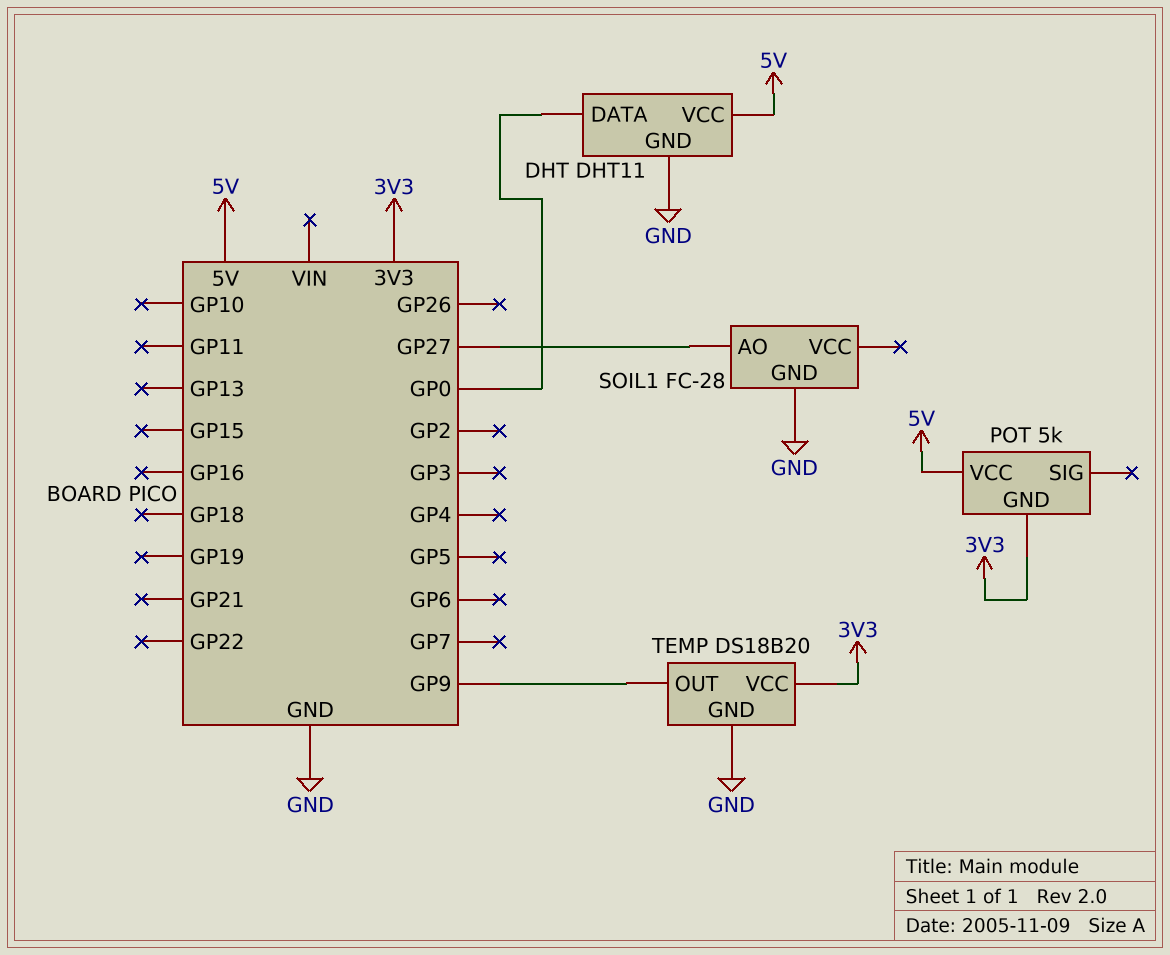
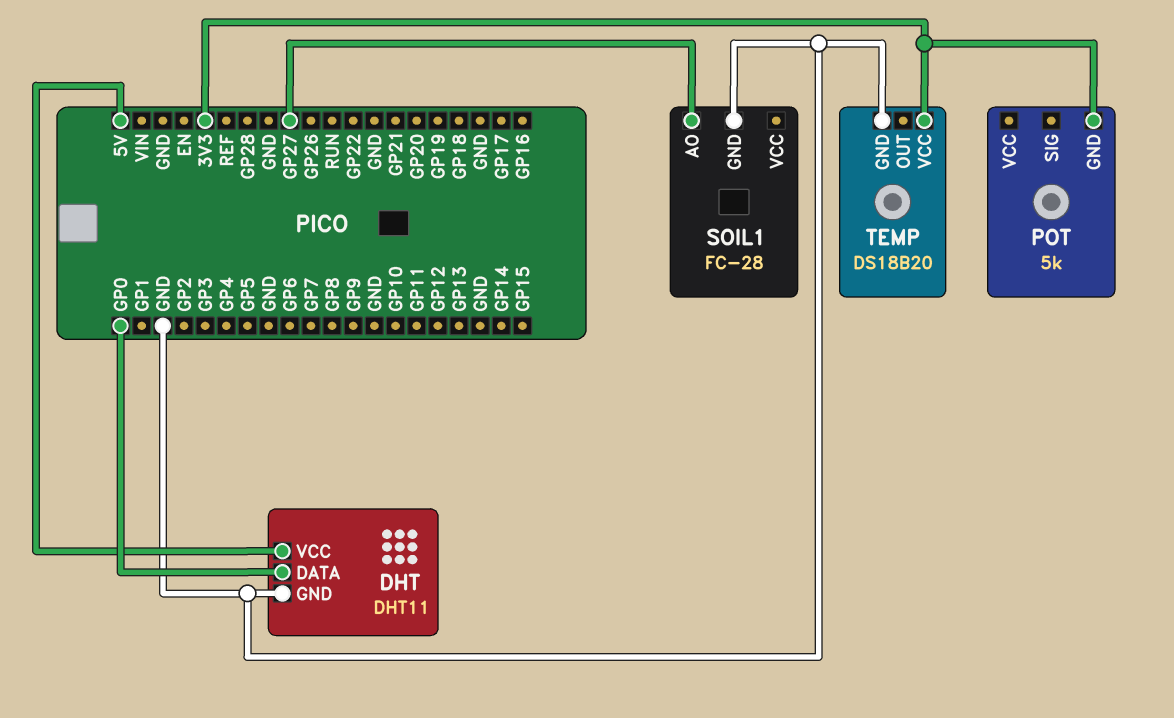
POT pin VCC: 5V -> none
TEMP pin OUT: GP9 -> none

